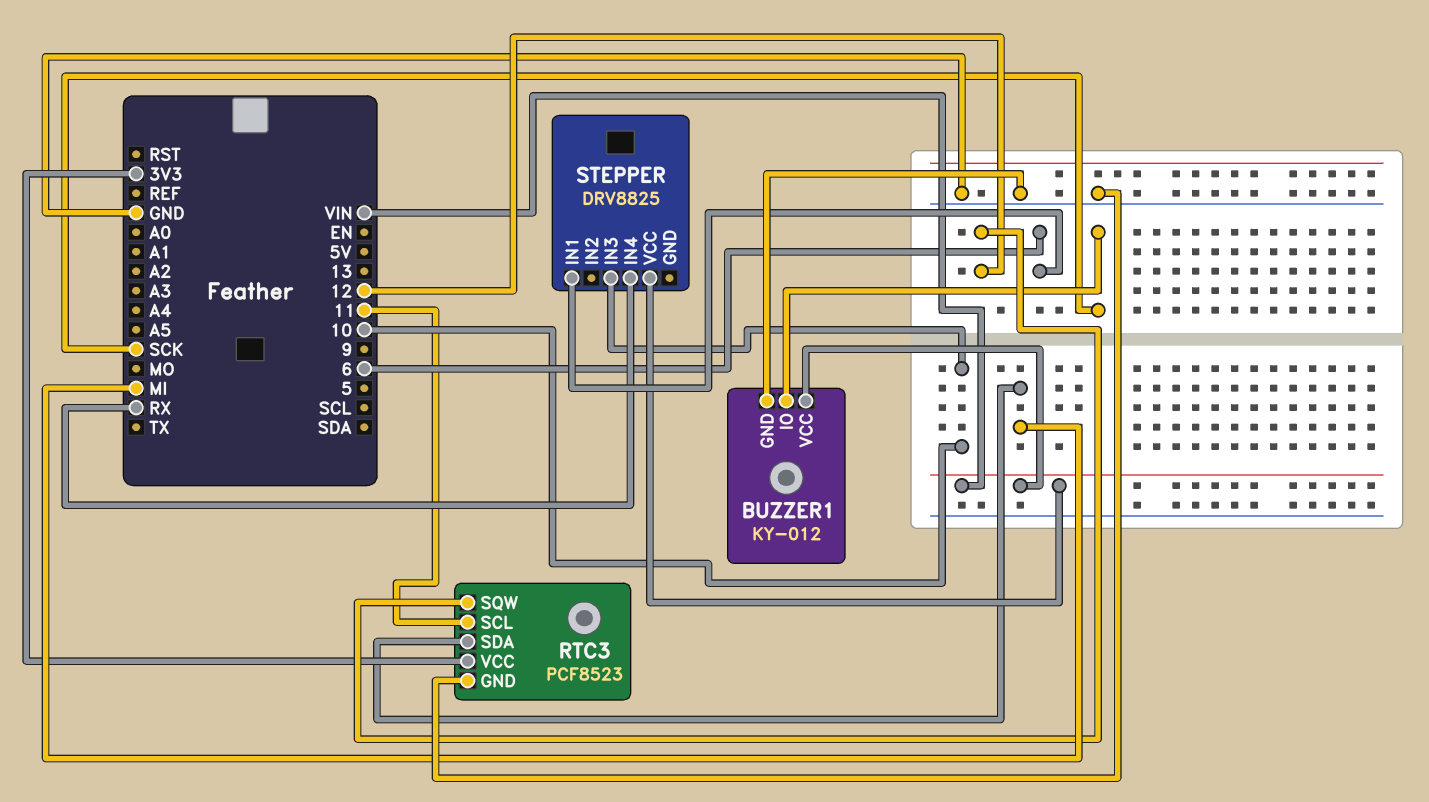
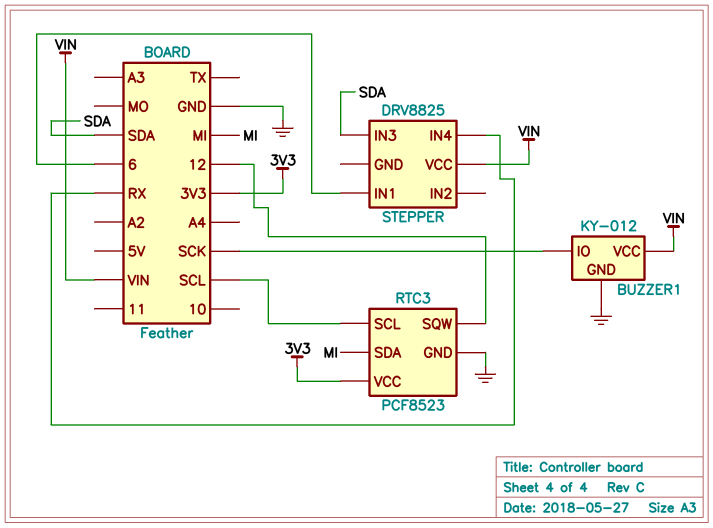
RTC3 pin SCL: 11 -> SCL
STEPPER pin IN3: 10 -> SDA

